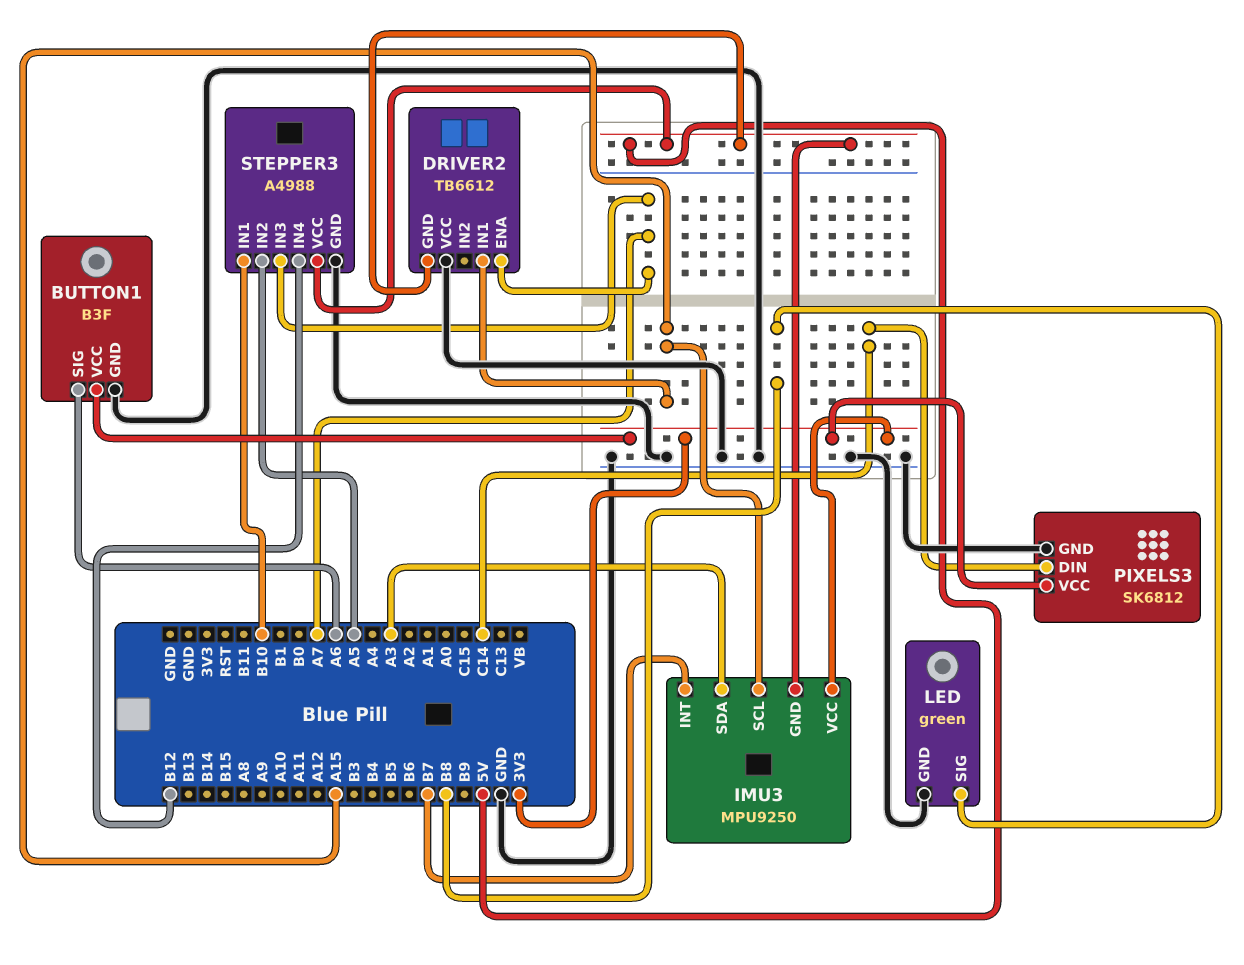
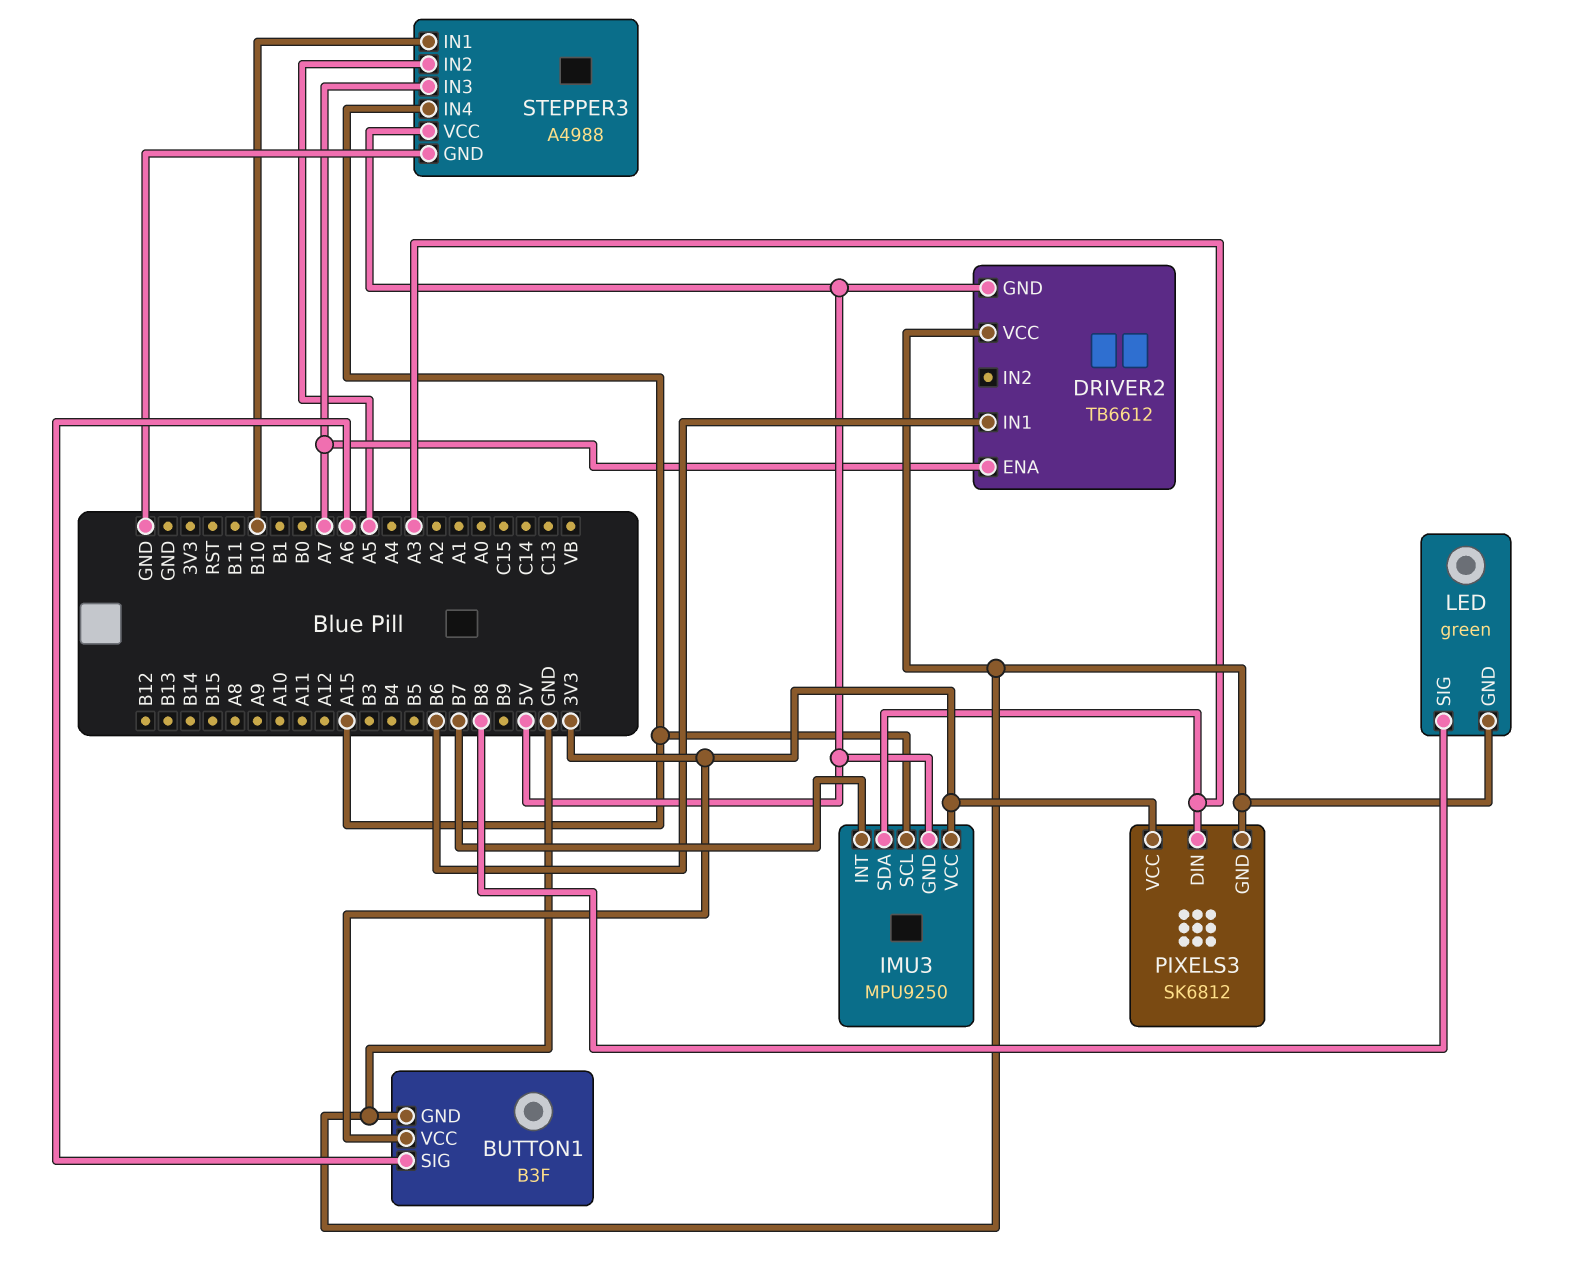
DRIVER2 pin IN1: A15 -> B6
PIXELS3 pin DIN: C14 -> A3
STEPPER3 pin IN4: B12 -> A15

